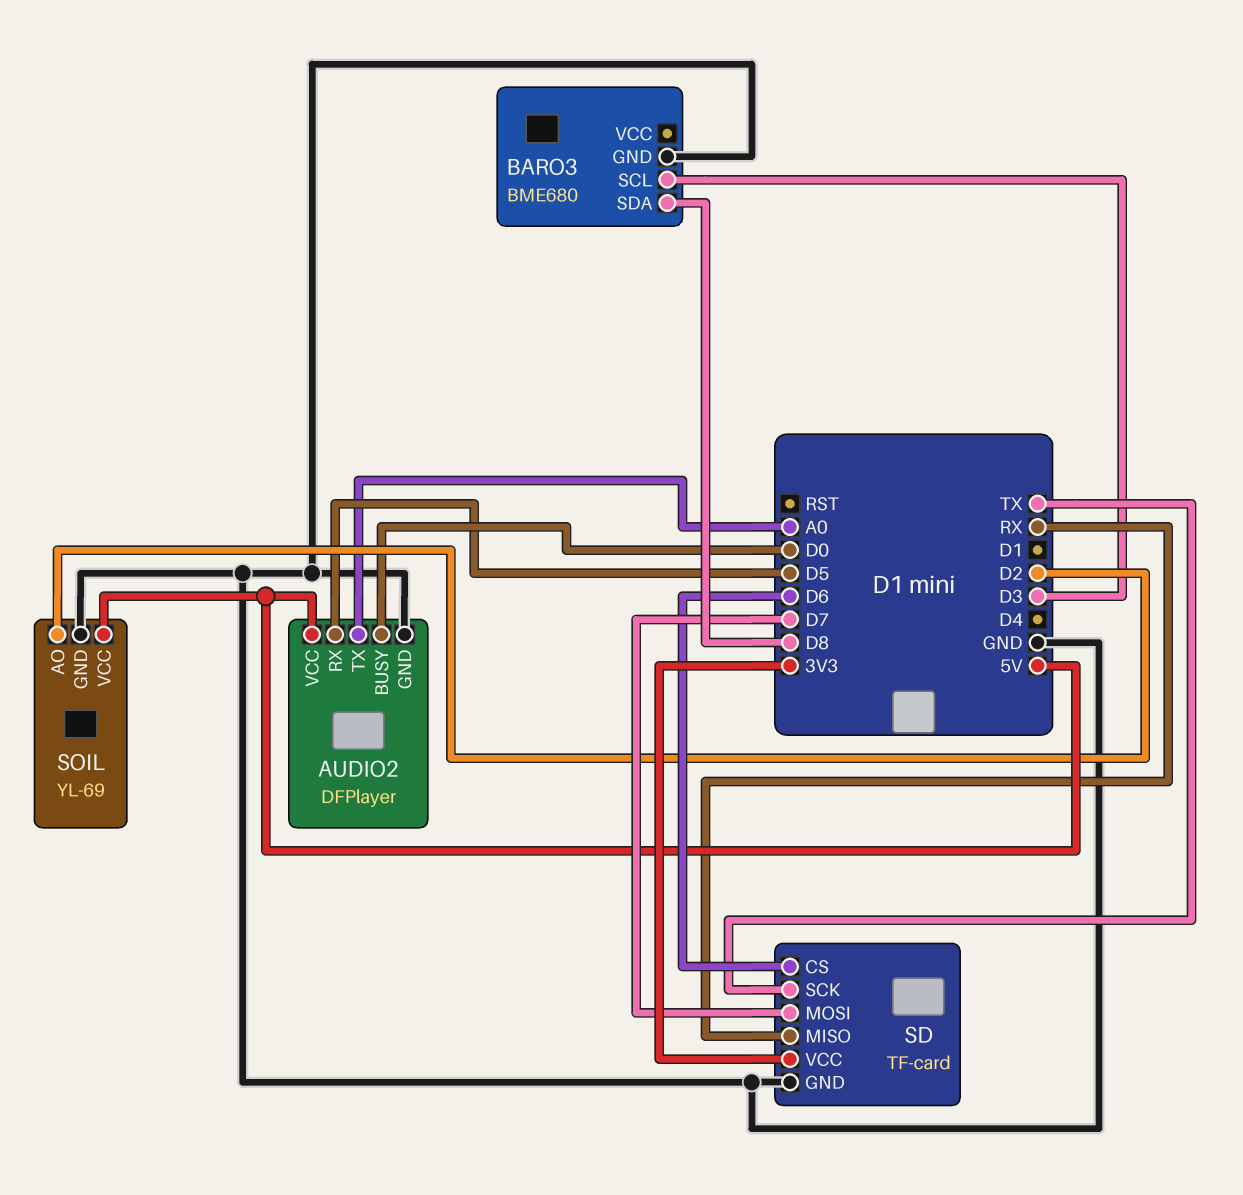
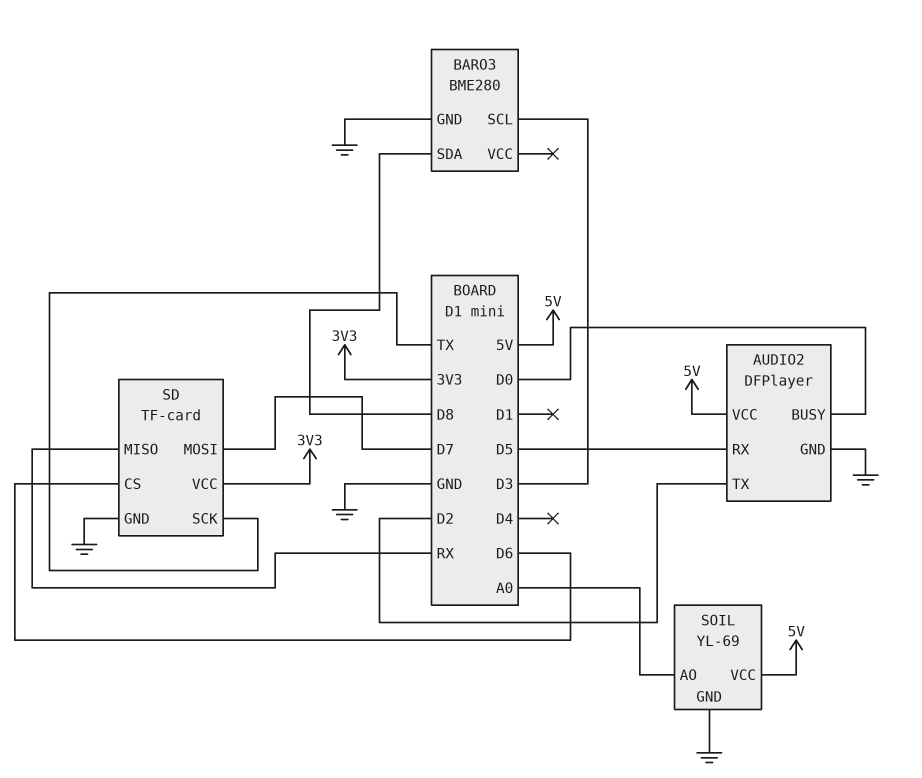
AUDIO2 pin TX: A0 -> D2
BARO3: BME680 -> BME280
SOIL pin AO: D2 -> A0

